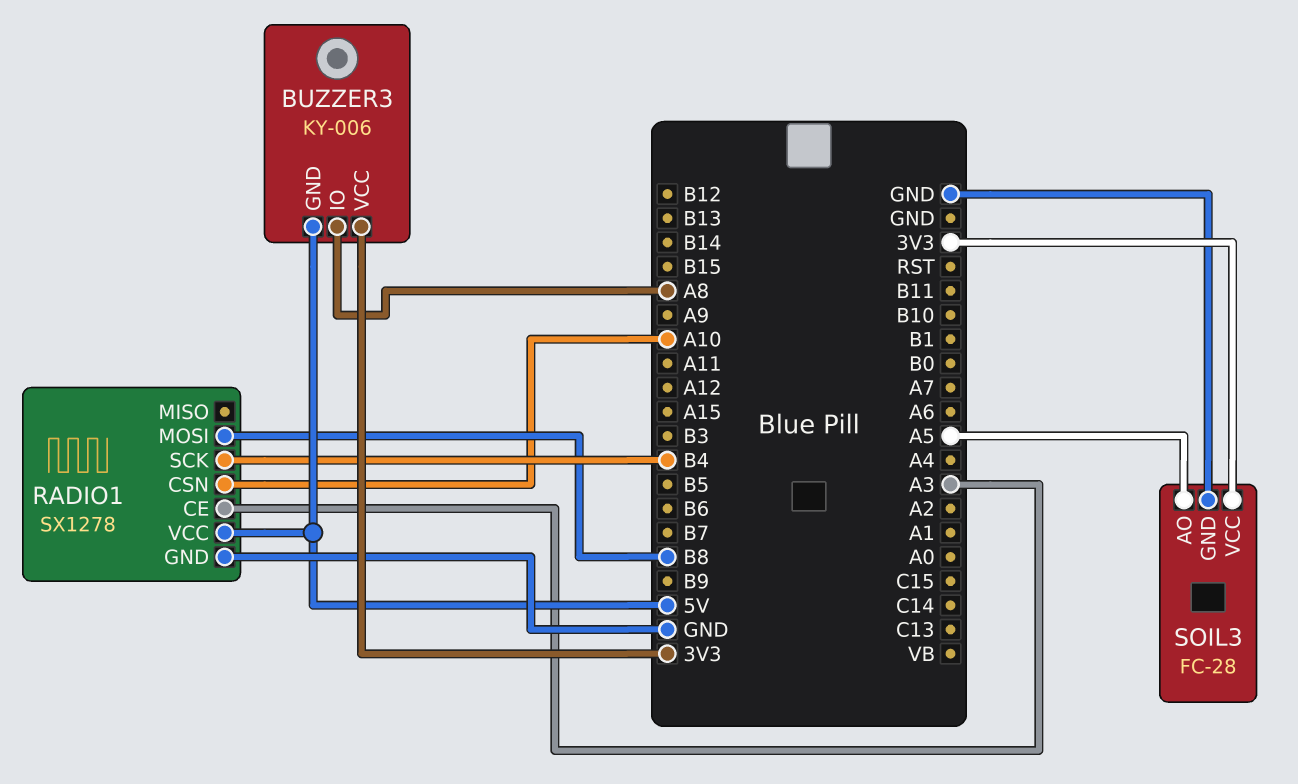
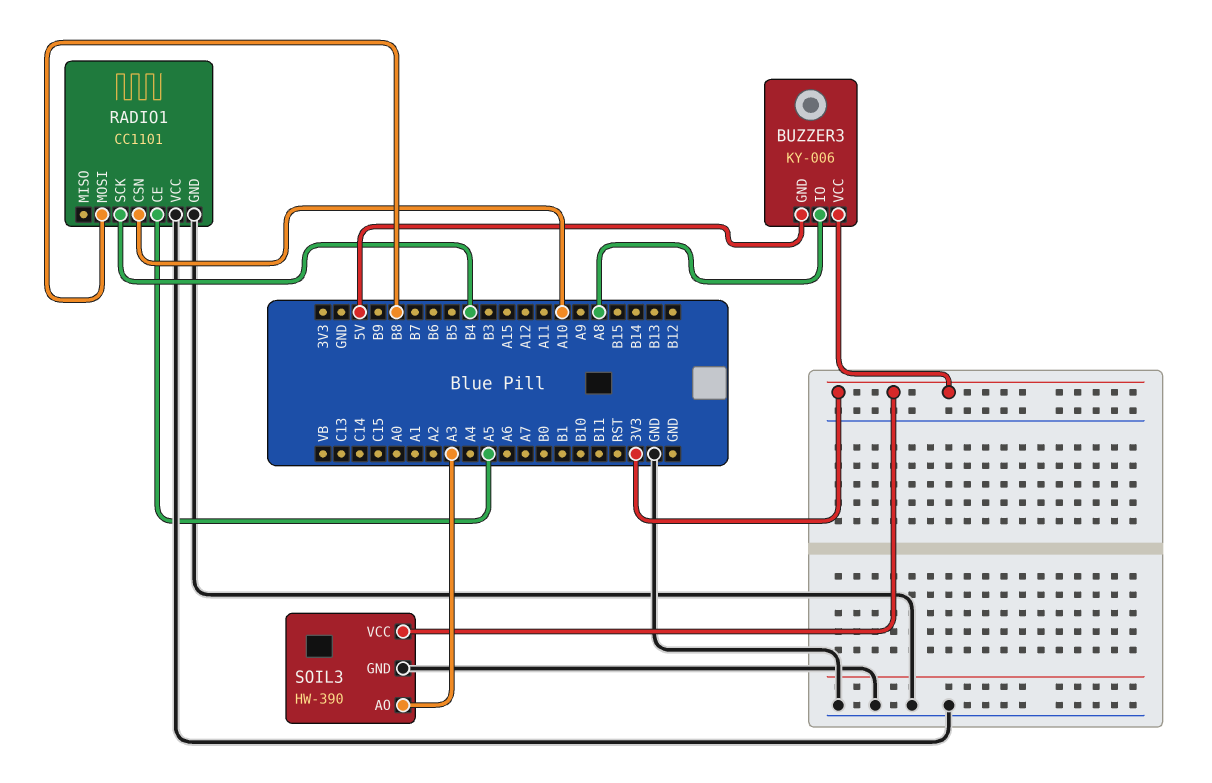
RADIO1: SX1278 -> CC1101
RADIO1 pin CE: A3 -> A5
RADIO1 pin VCC: 5V -> GND
SOIL3: FC-28 -> HW-390
SOIL3 pin AO: A5 -> A3

